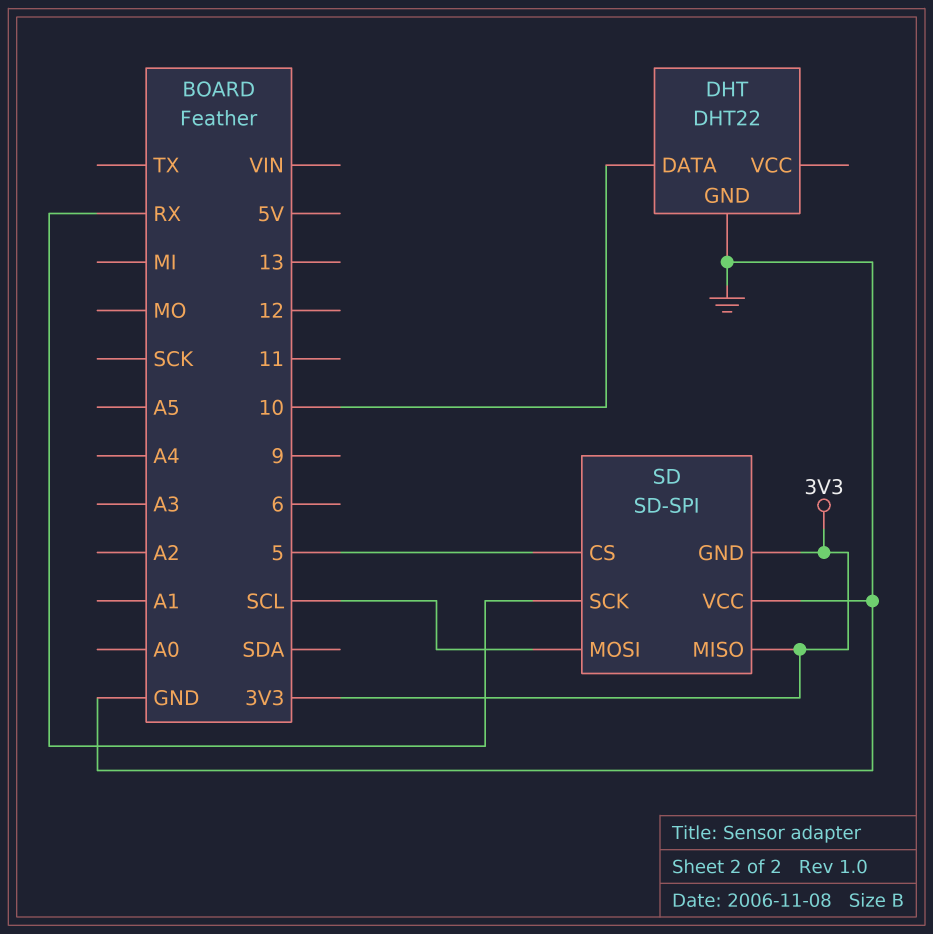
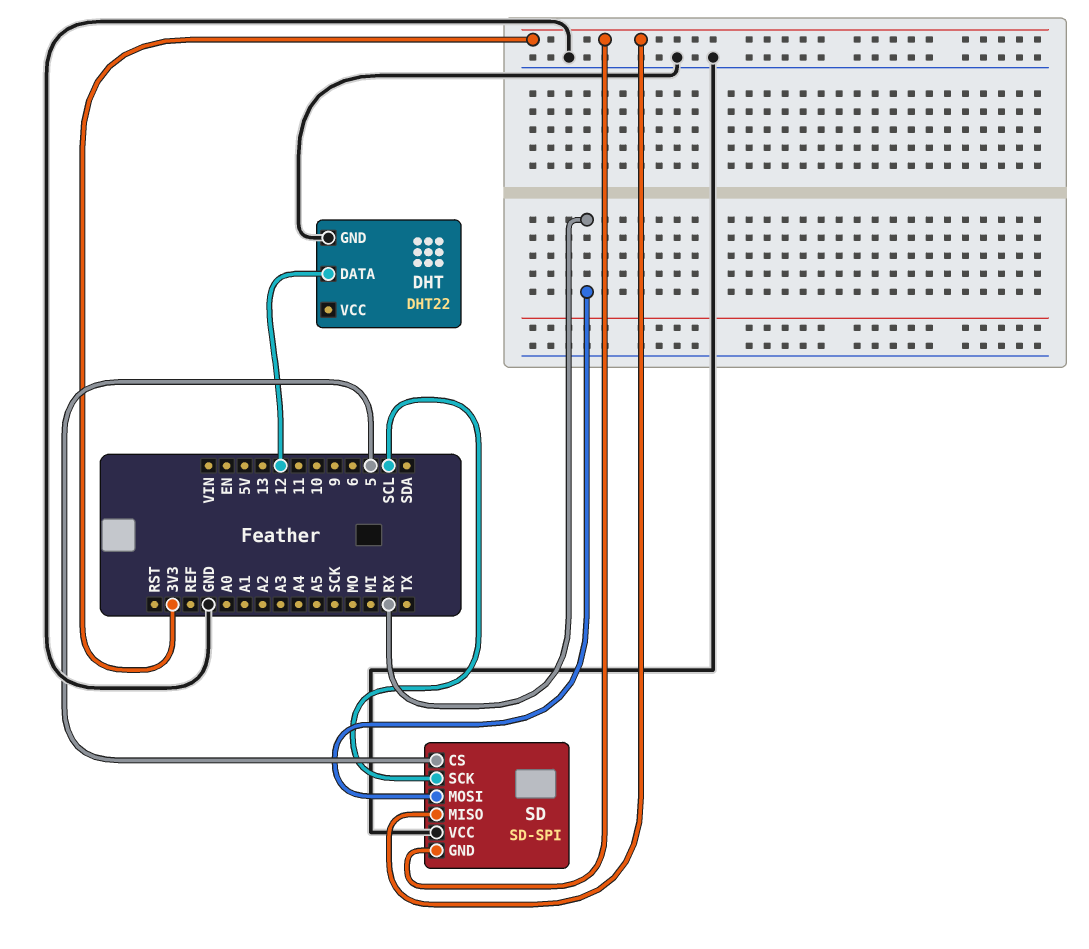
DHT pin DATA: 10 -> 12
SD pin MOSI: SCL -> RX
SD pin SCK: RX -> SCL

